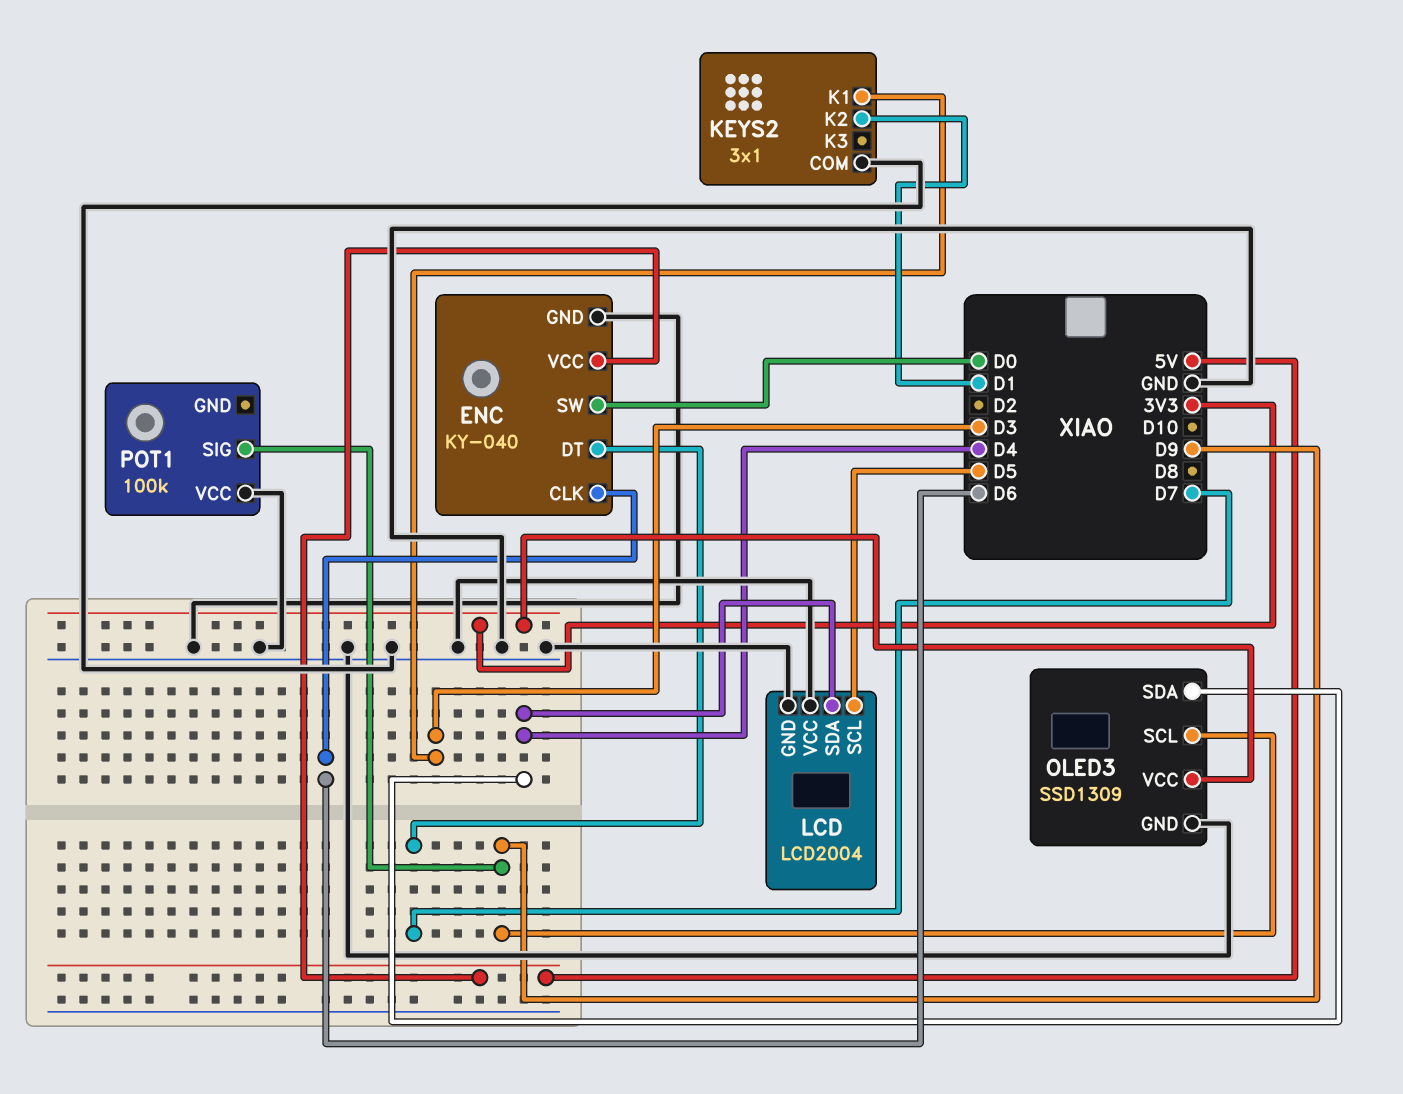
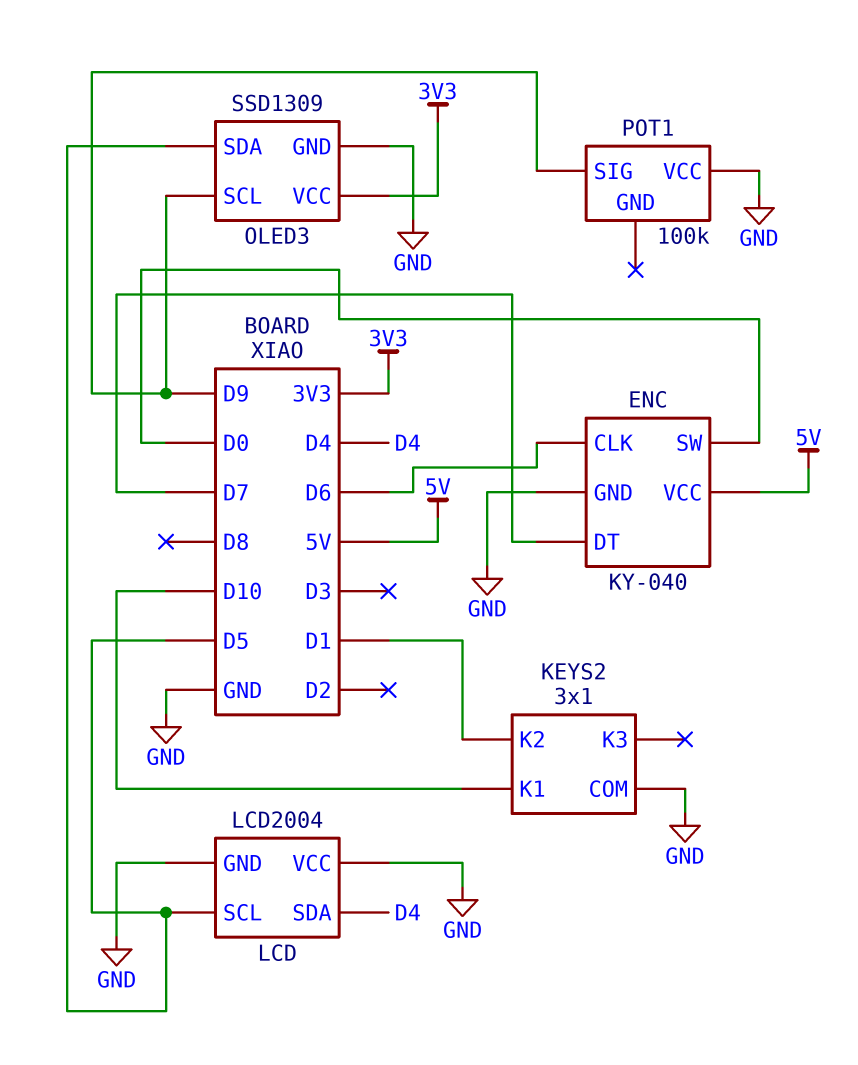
KEYS2 pin K1: D3 -> D10
OLED3 pin SDA: D4 -> D5

